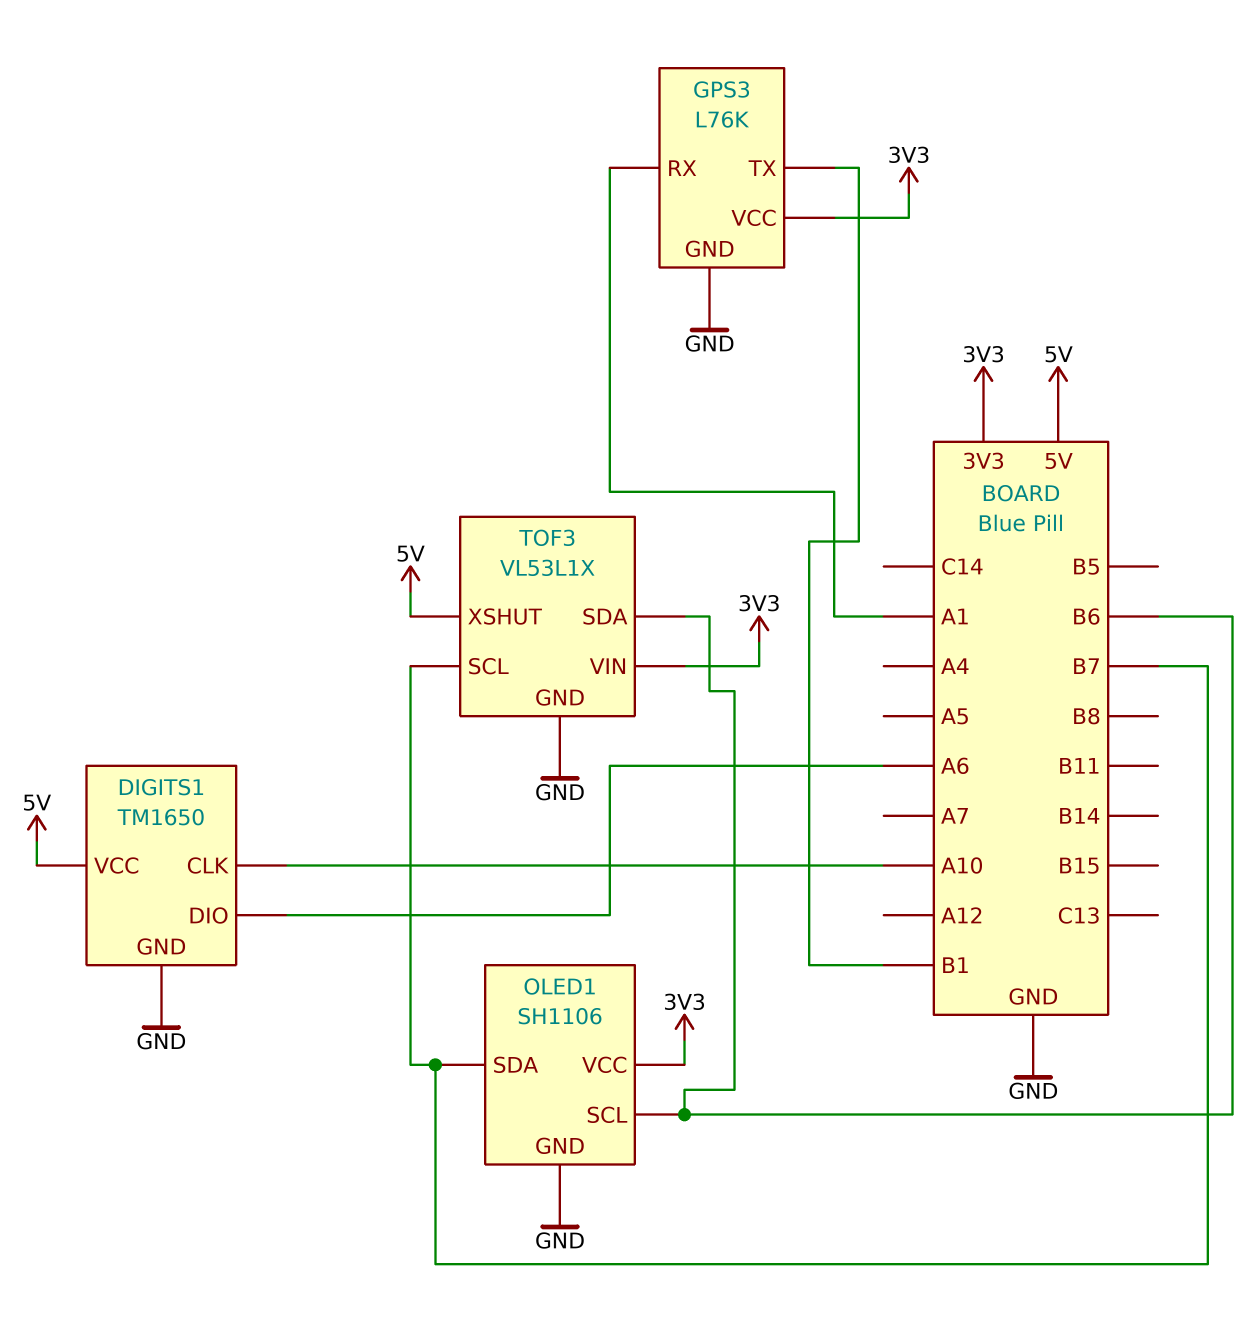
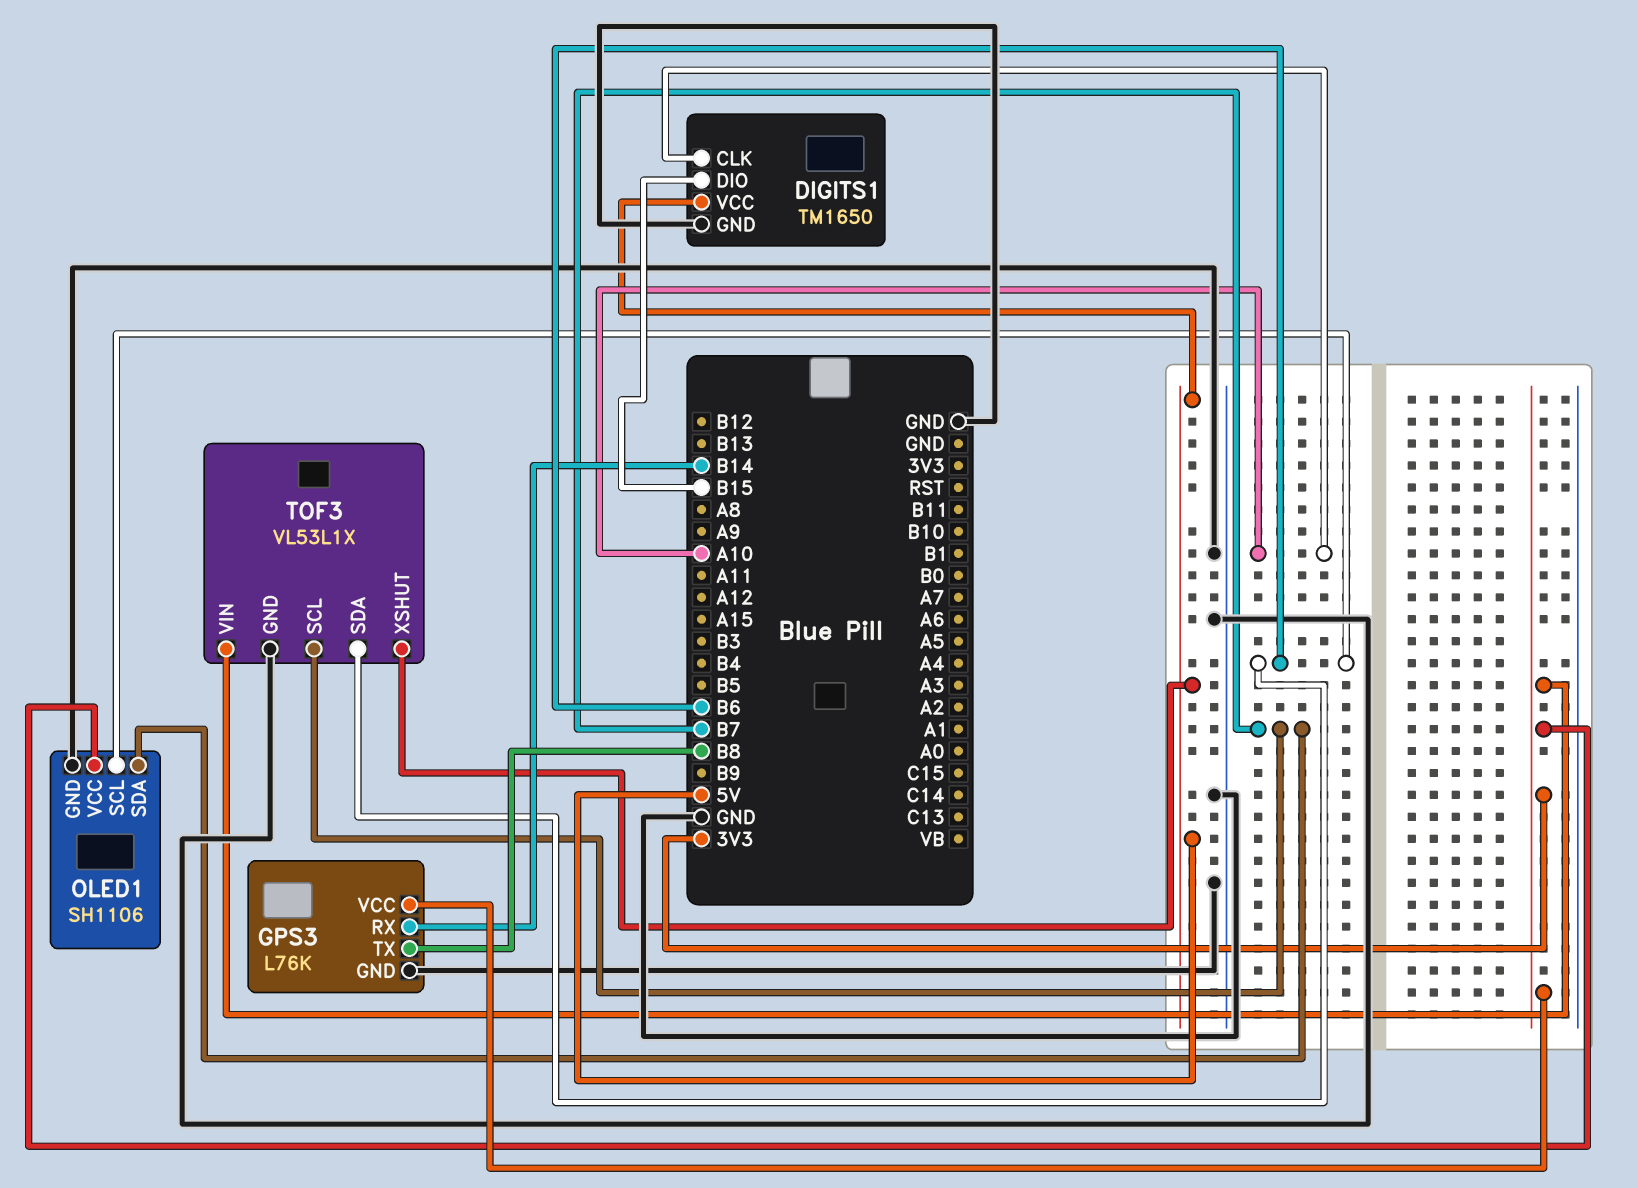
DIGITS1 pin DIO: A6 -> B15
GPS3 pin RX: A1 -> B14
GPS3 pin TX: B1 -> B8

